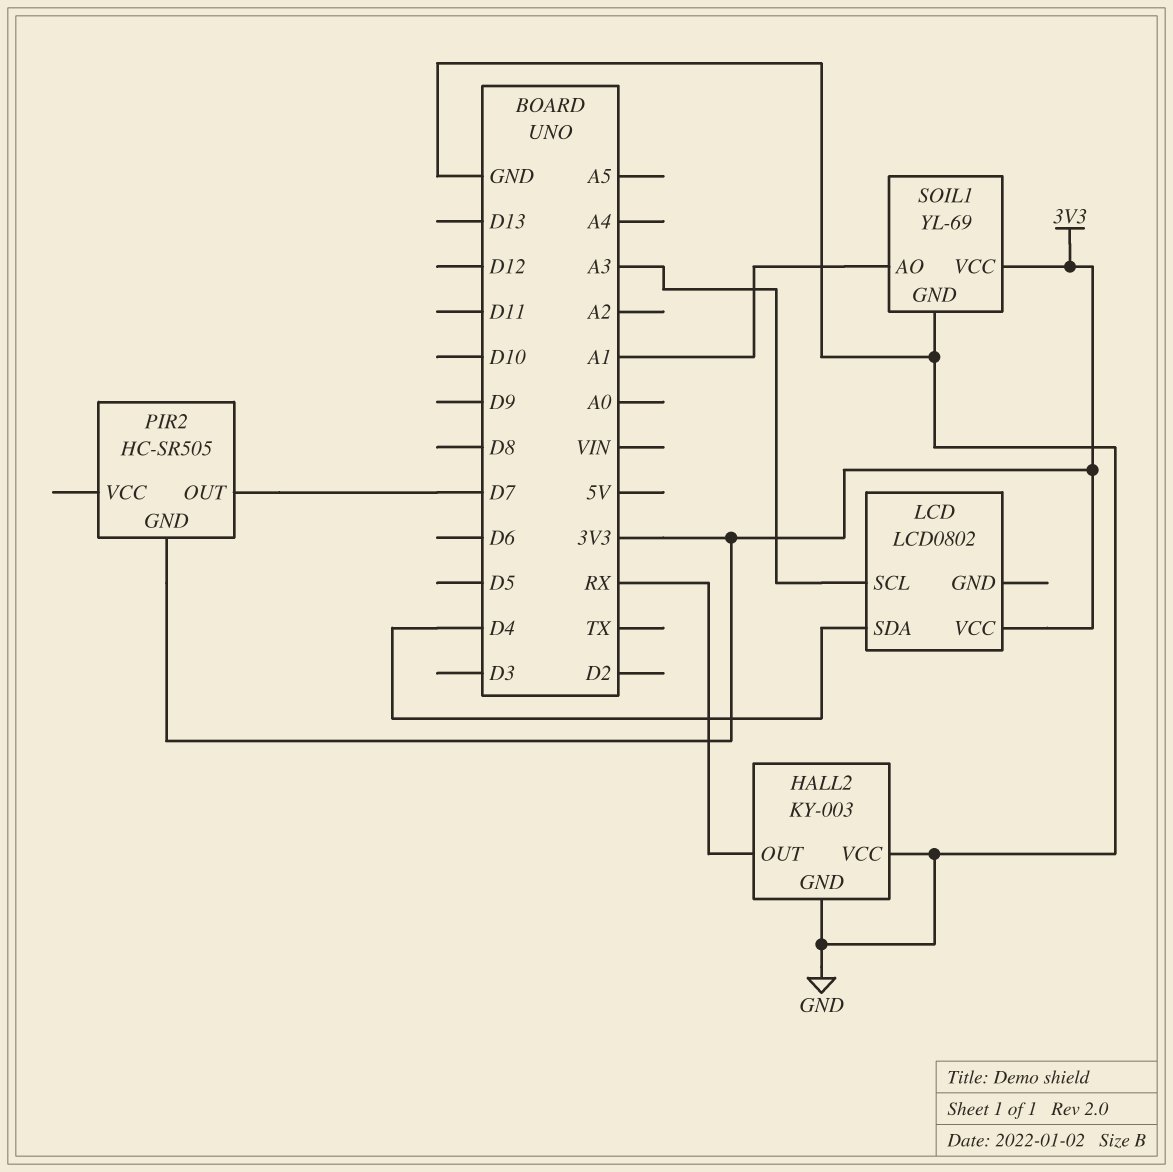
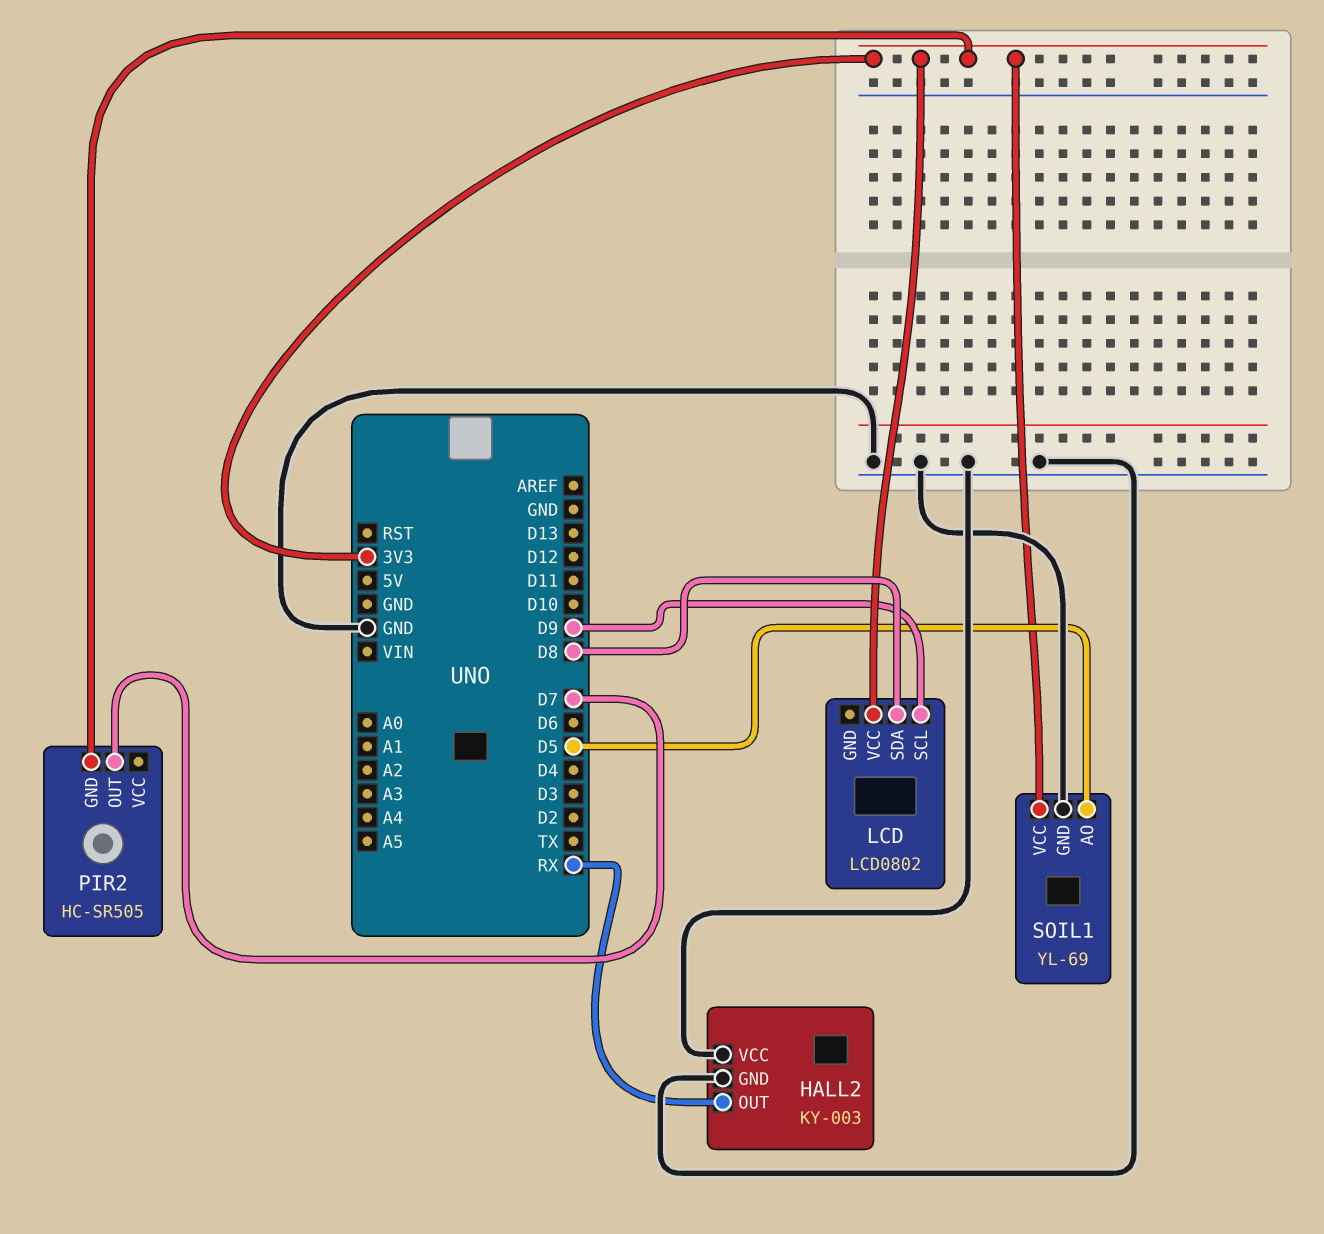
LCD pin SCL: A3 -> D9
LCD pin SDA: D4 -> D8
SOIL1 pin AO: A1 -> D5

